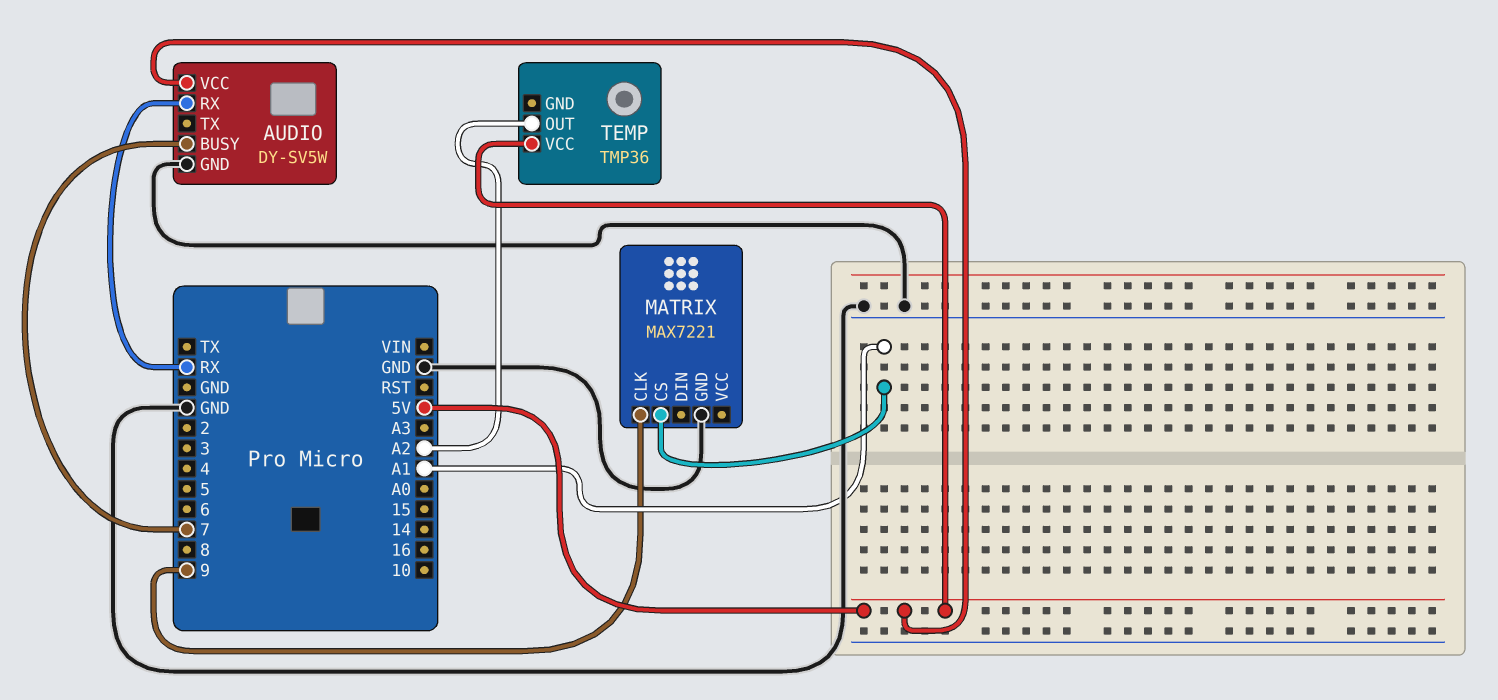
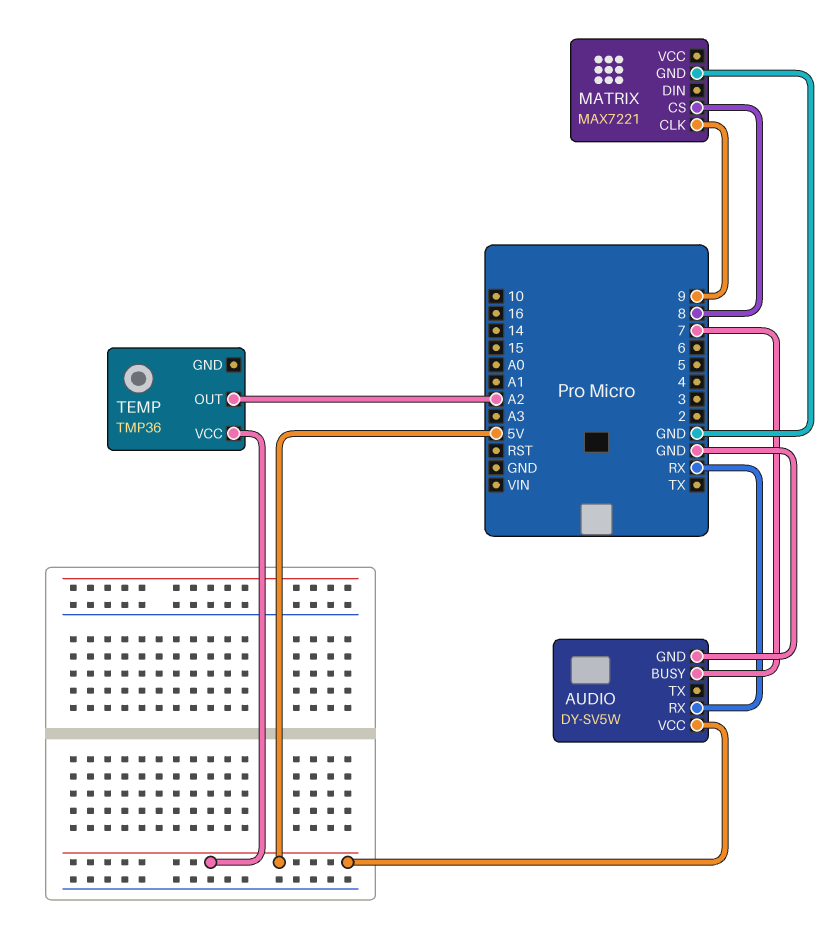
MATRIX pin CS: A1 -> 8

